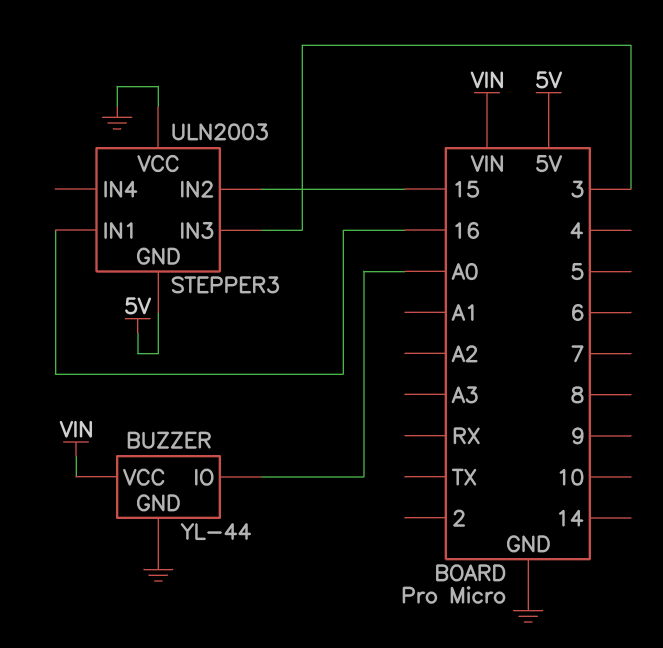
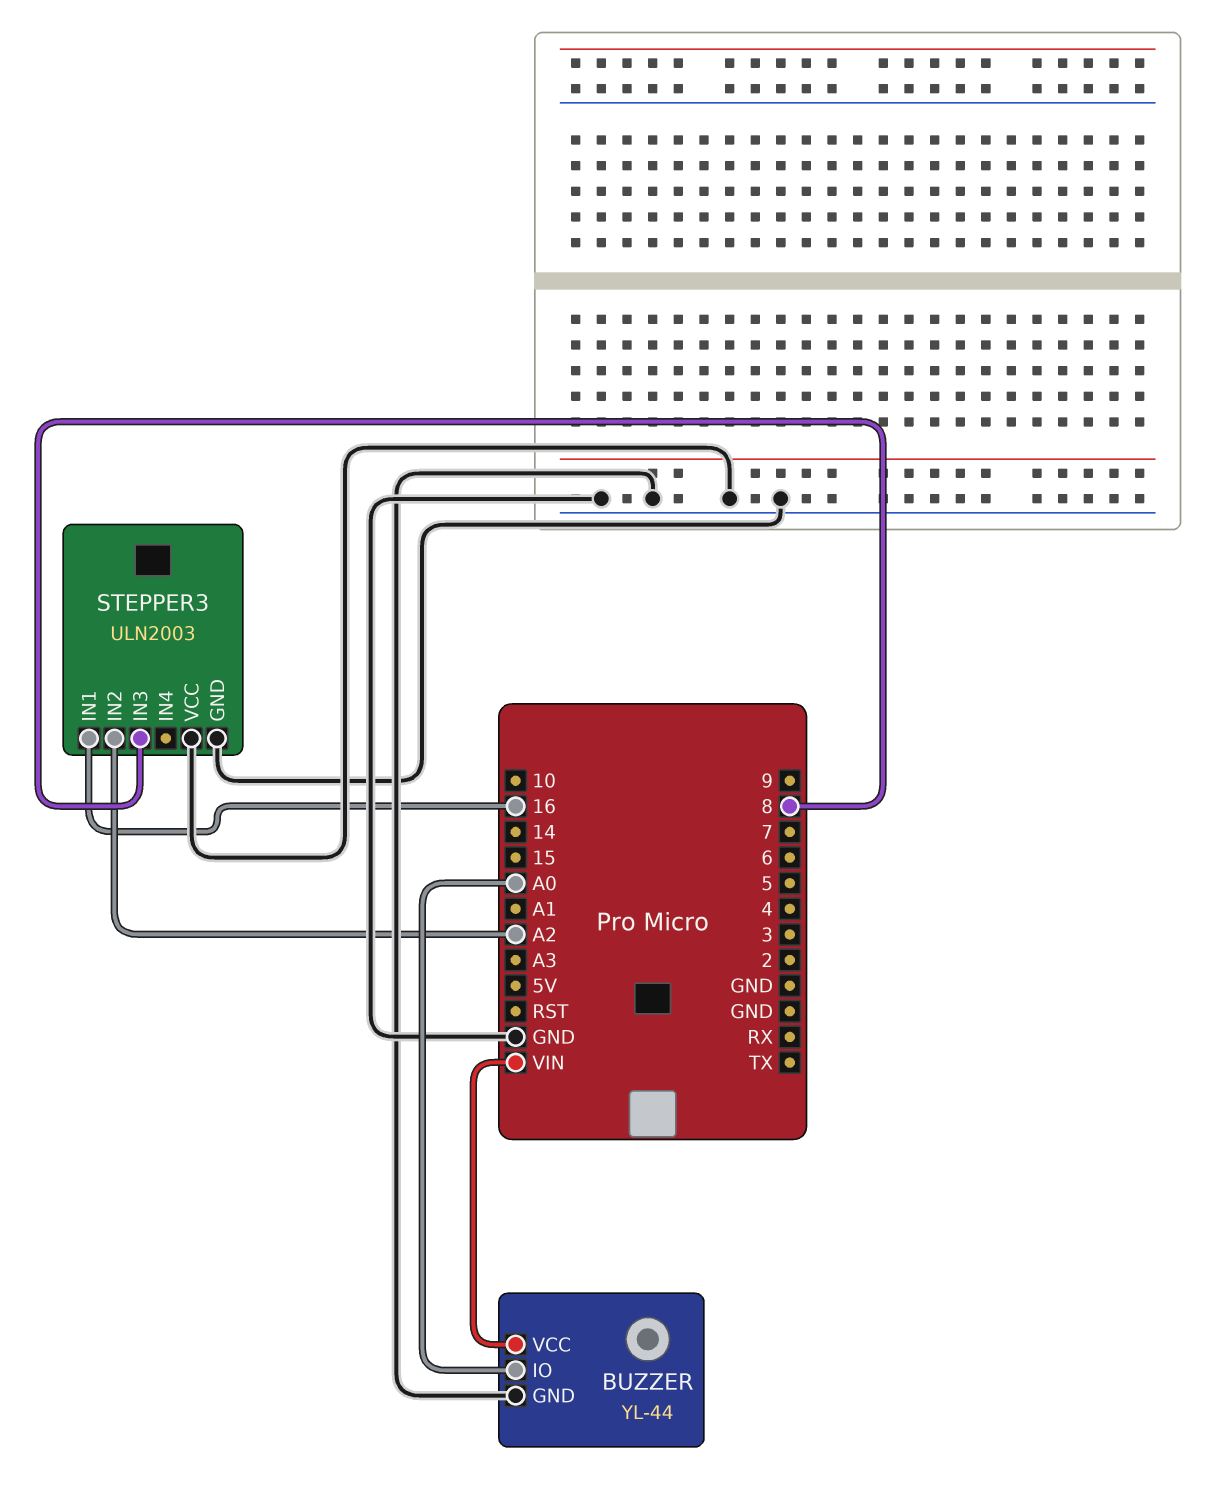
STEPPER3 pin GND: 5V -> GND
STEPPER3 pin IN2: 15 -> A2
STEPPER3 pin IN3: 3 -> 8

